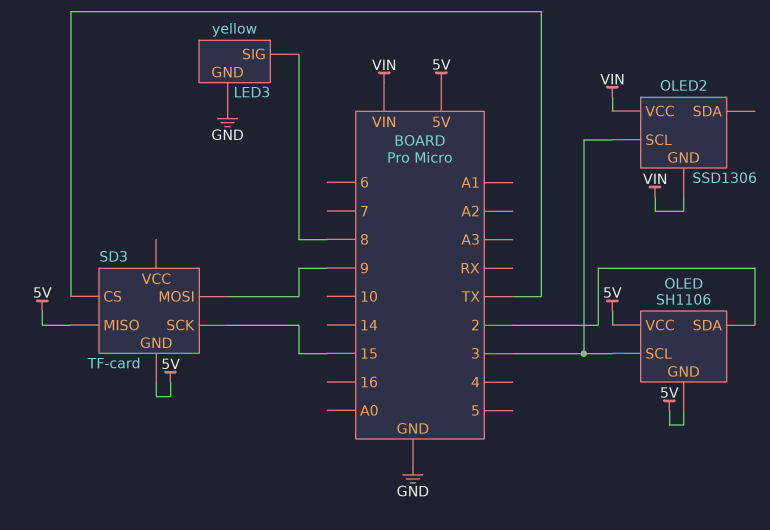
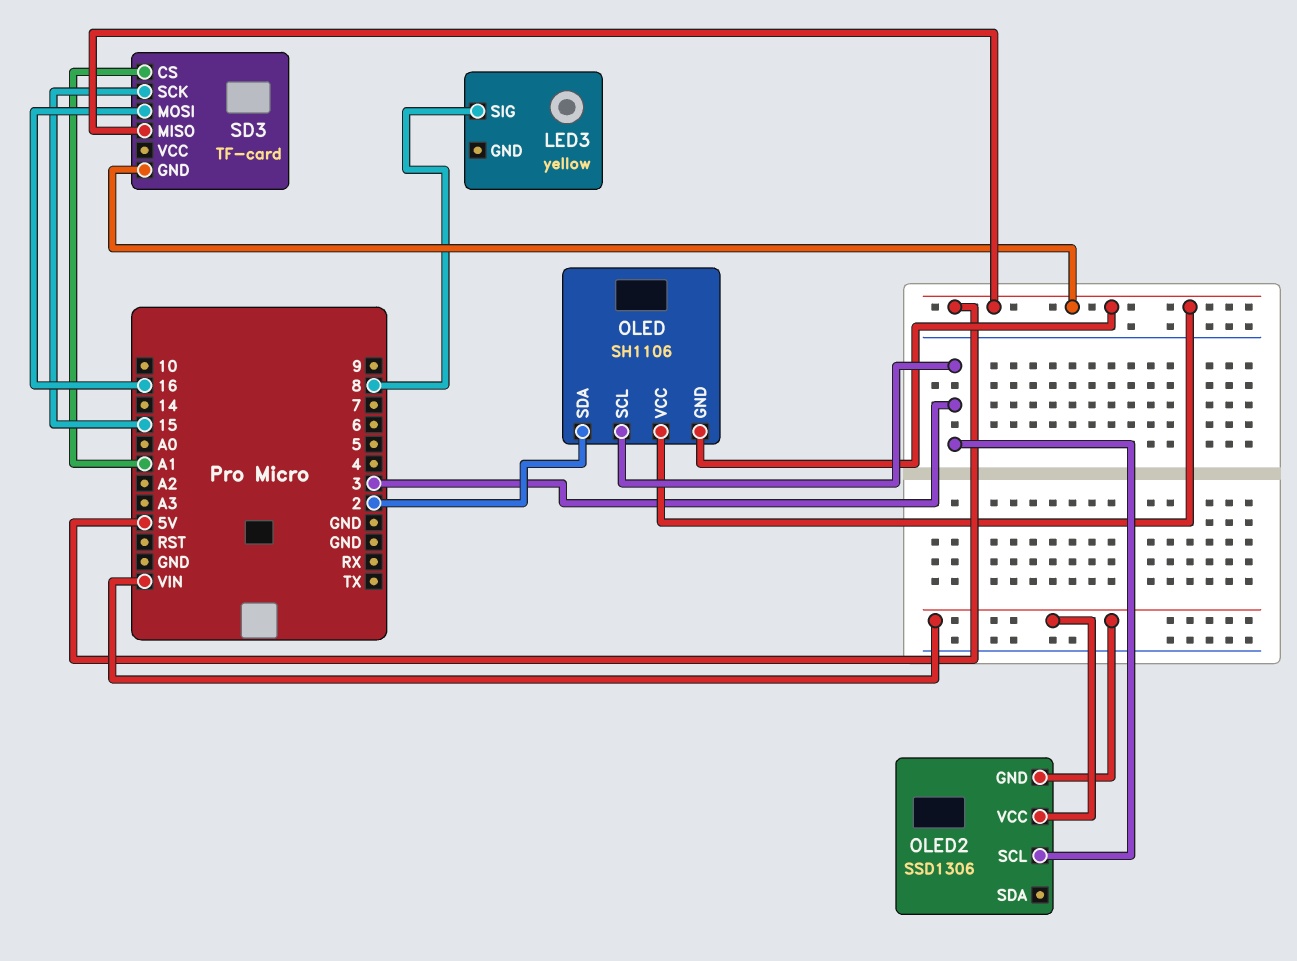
LED3 pin GND: GND -> none
SD3 pin CS: TX -> A1
SD3 pin MOSI: 9 -> 16

